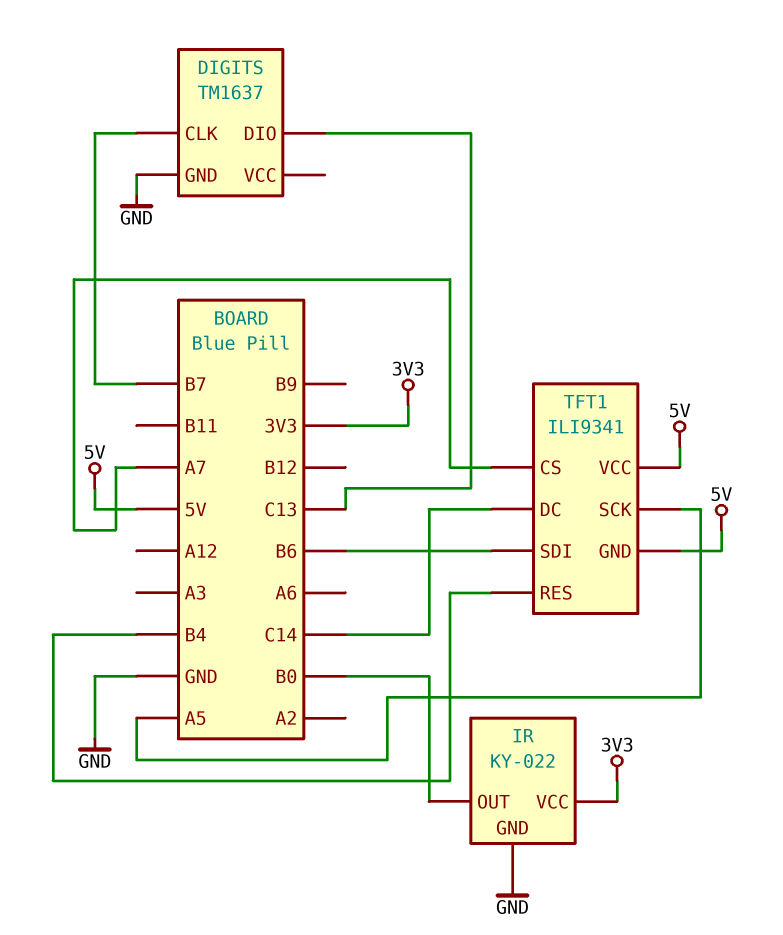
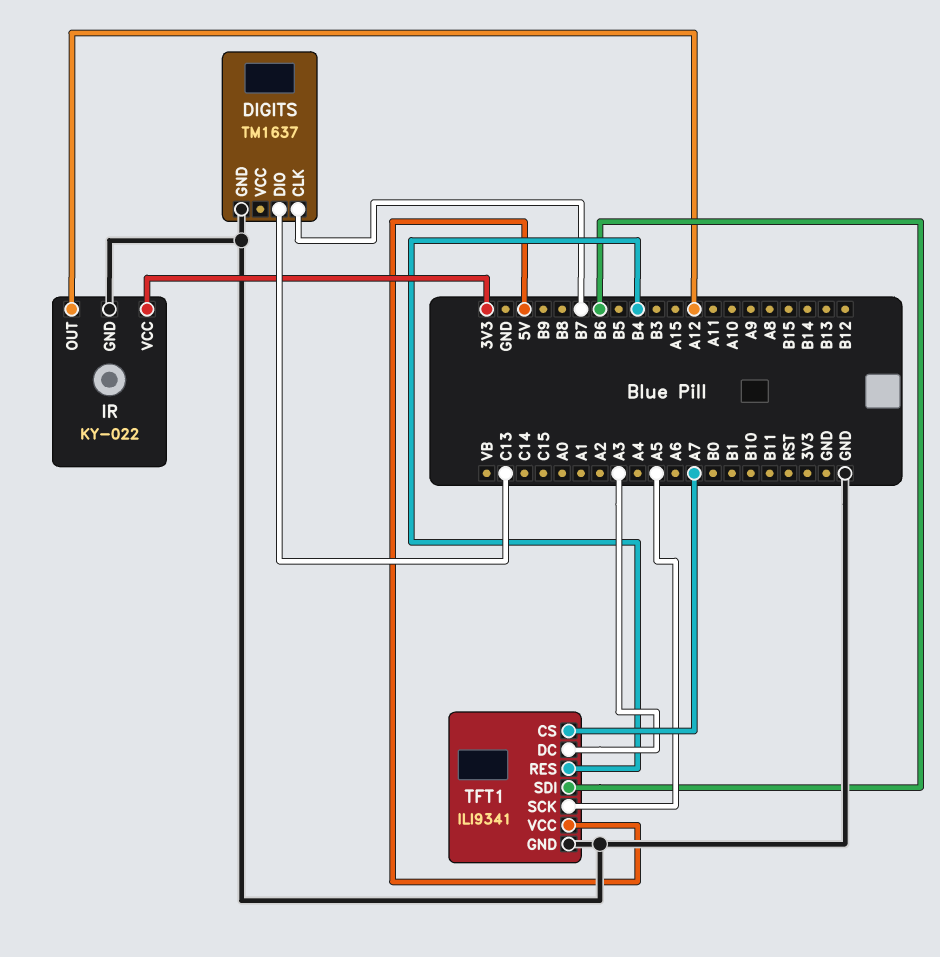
IR pin OUT: B0 -> A12
TFT1 pin DC: C14 -> A3
TFT1 pin GND: 5V -> GND

